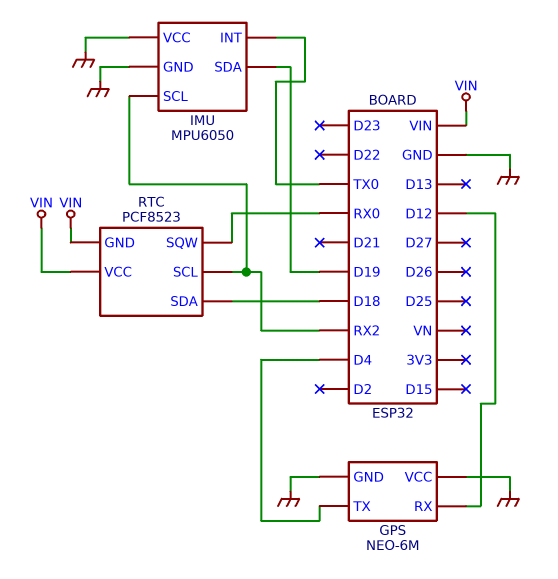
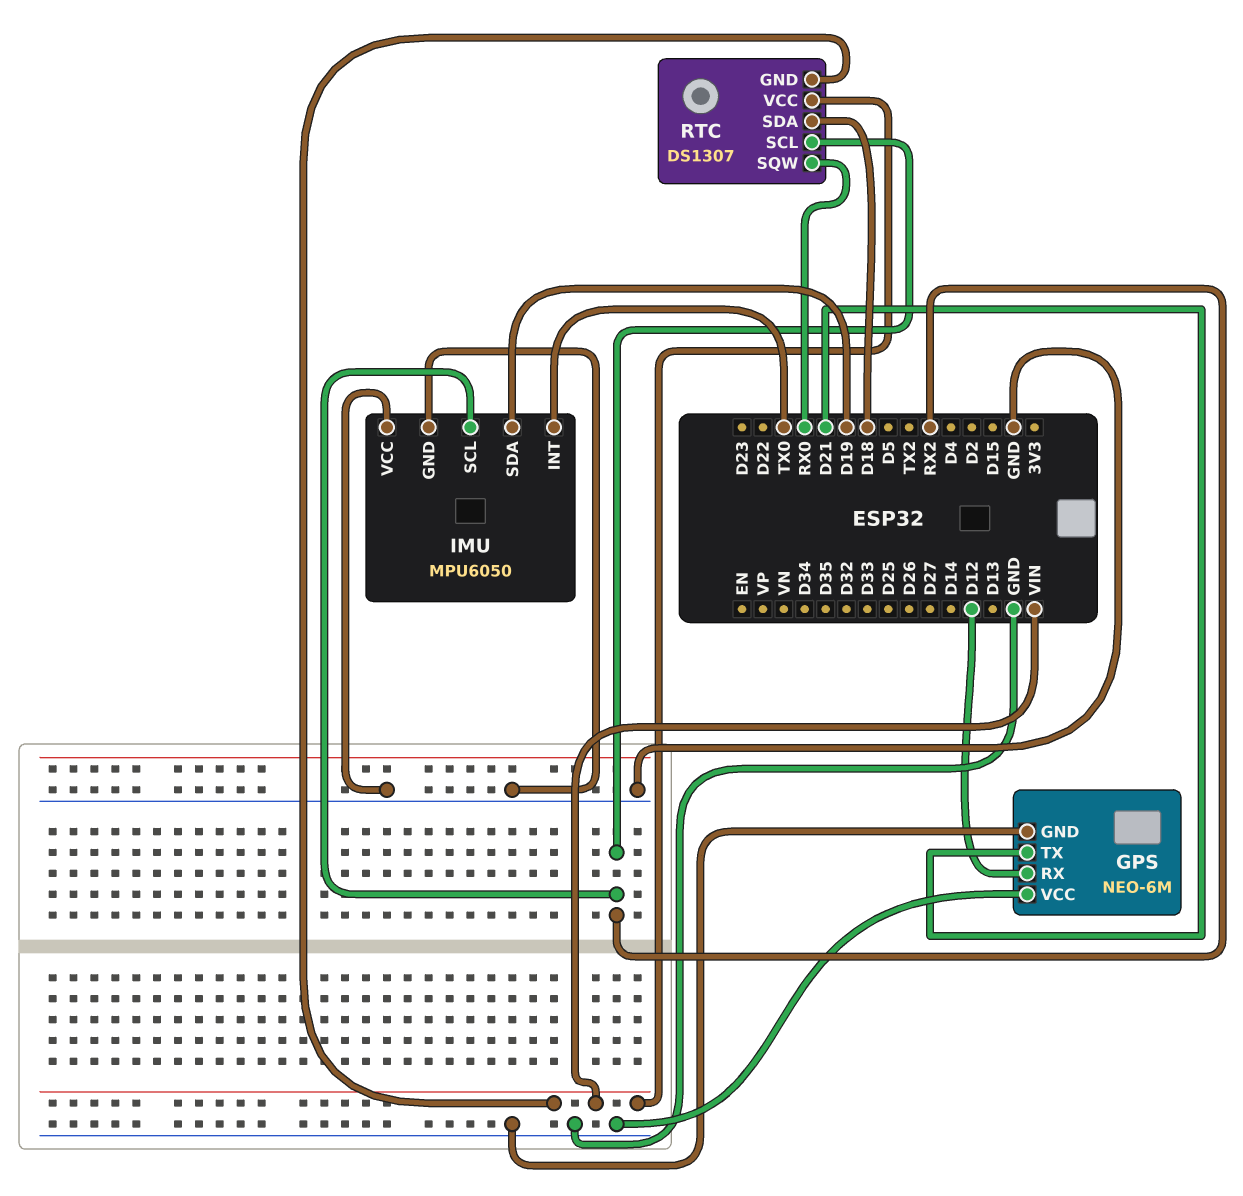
GPS pin TX: D4 -> D21
RTC: PCF8523 -> DS1307

